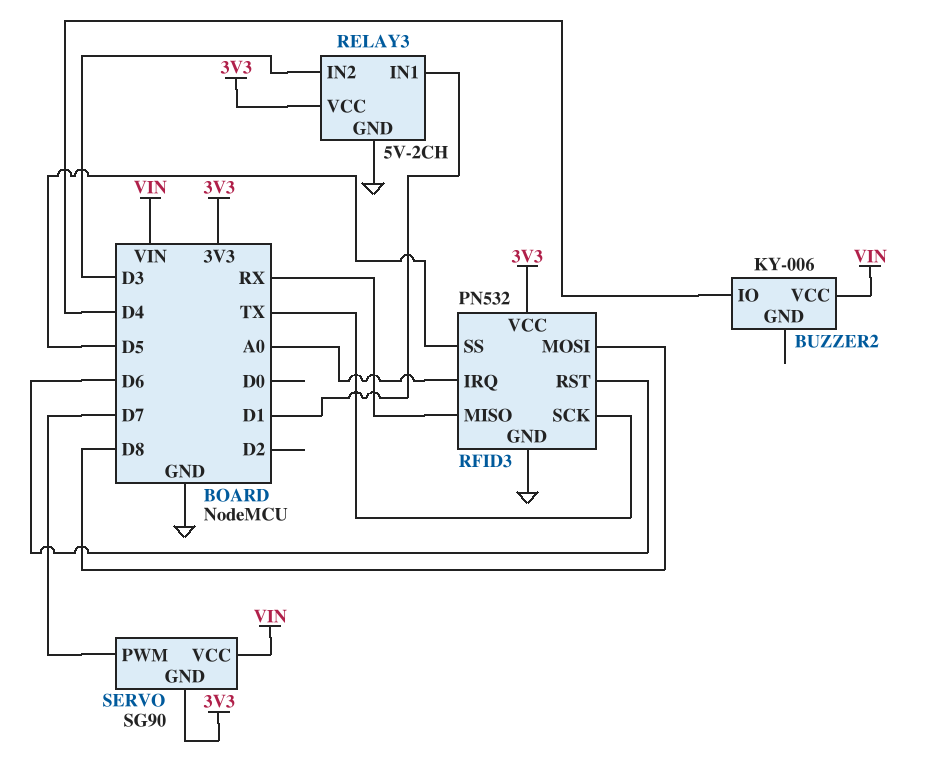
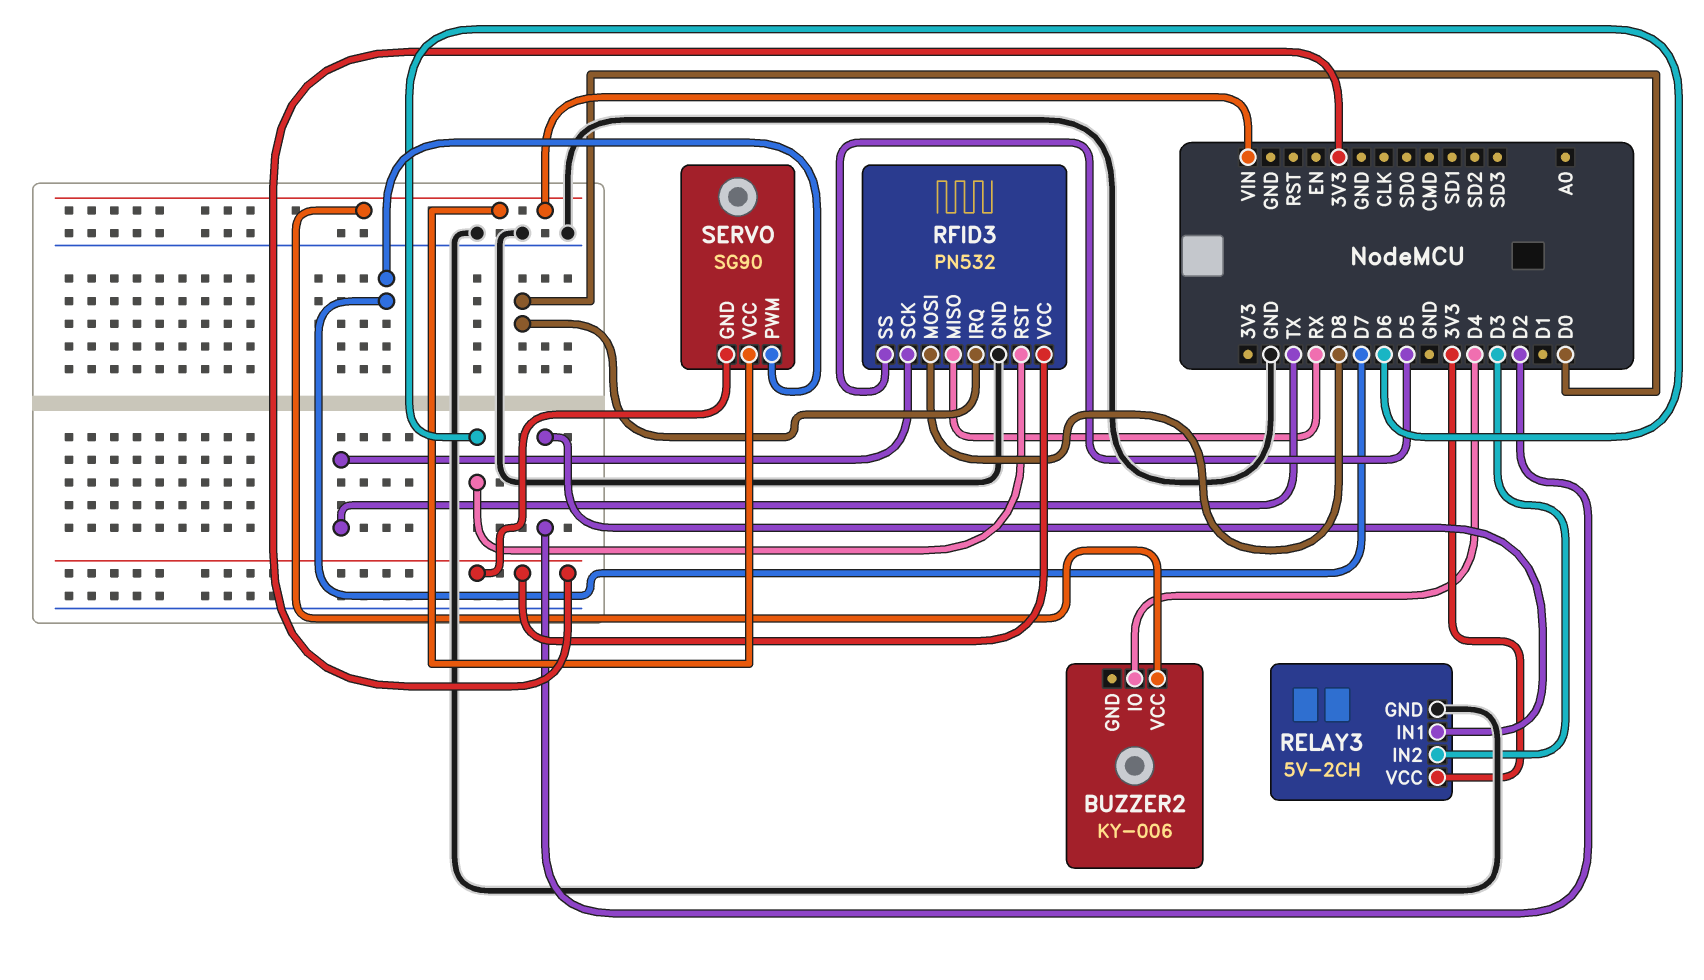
RELAY3 pin IN1: D1 -> D2
RFID3 pin IRQ: A0 -> D0

